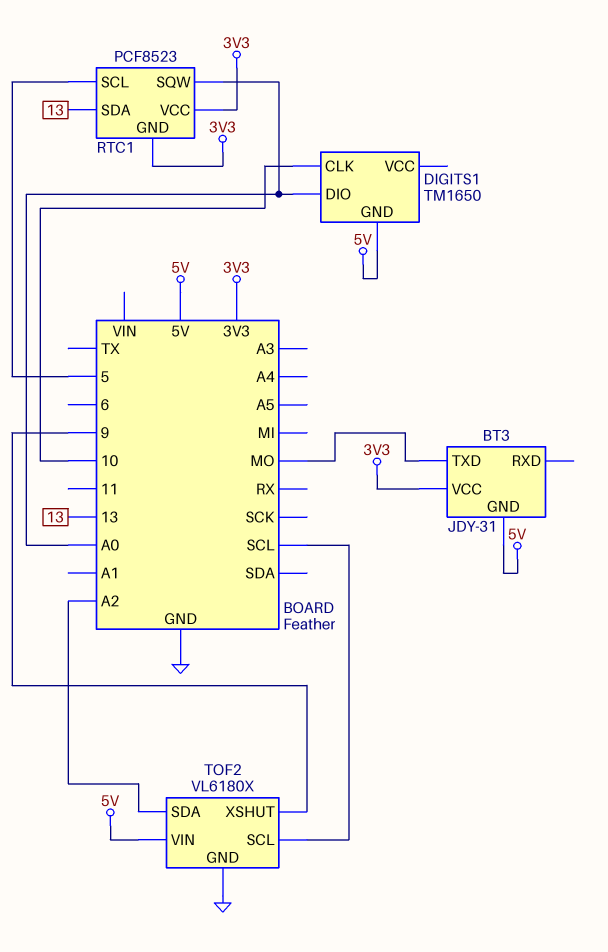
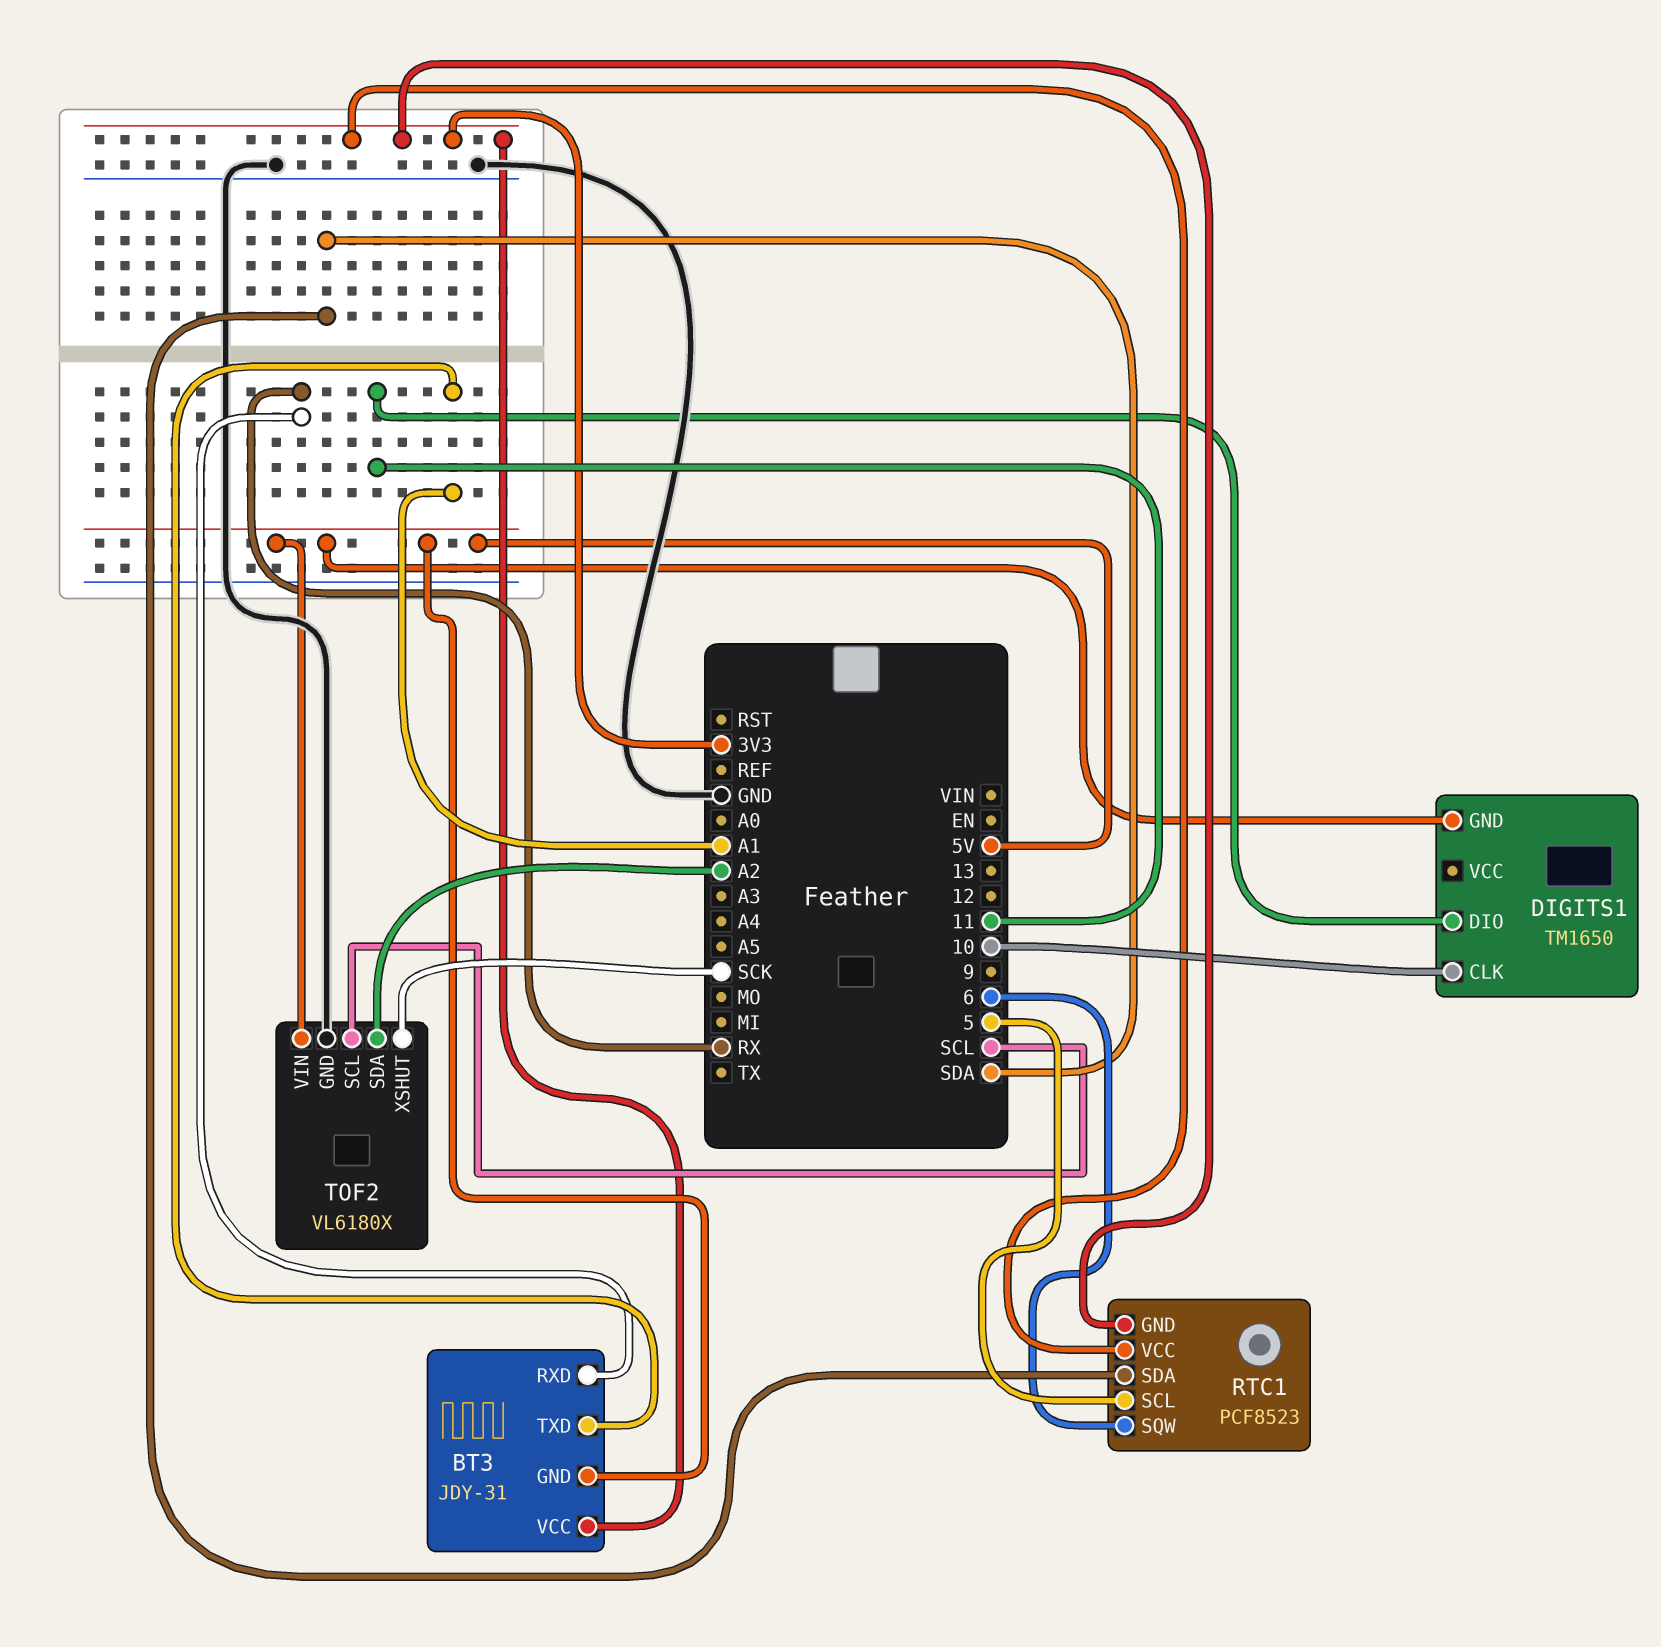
BT3 pin RXD: none -> RX
BT3 pin TXD: MO -> A1
DIGITS1 pin DIO: A0 -> 11
RTC1 pin SDA: 13 -> SDA
RTC1 pin SQW: A0 -> 6
TOF2 pin XSHUT: 9 -> SCK

